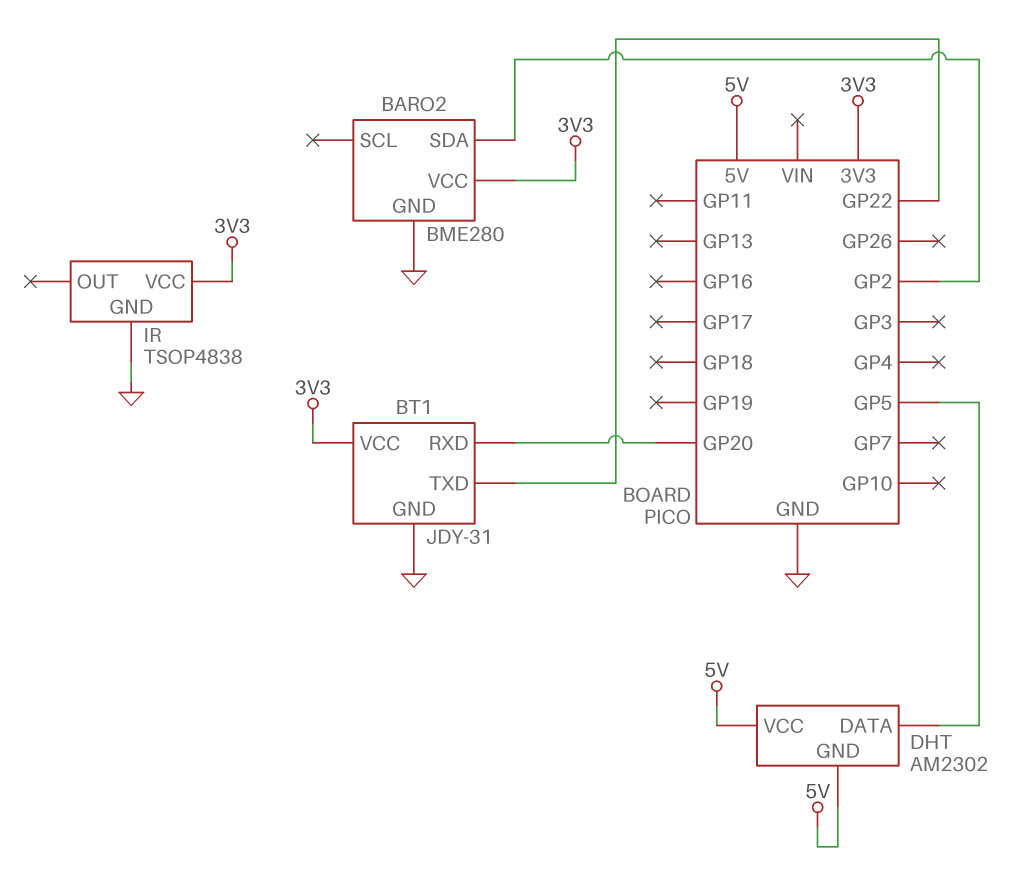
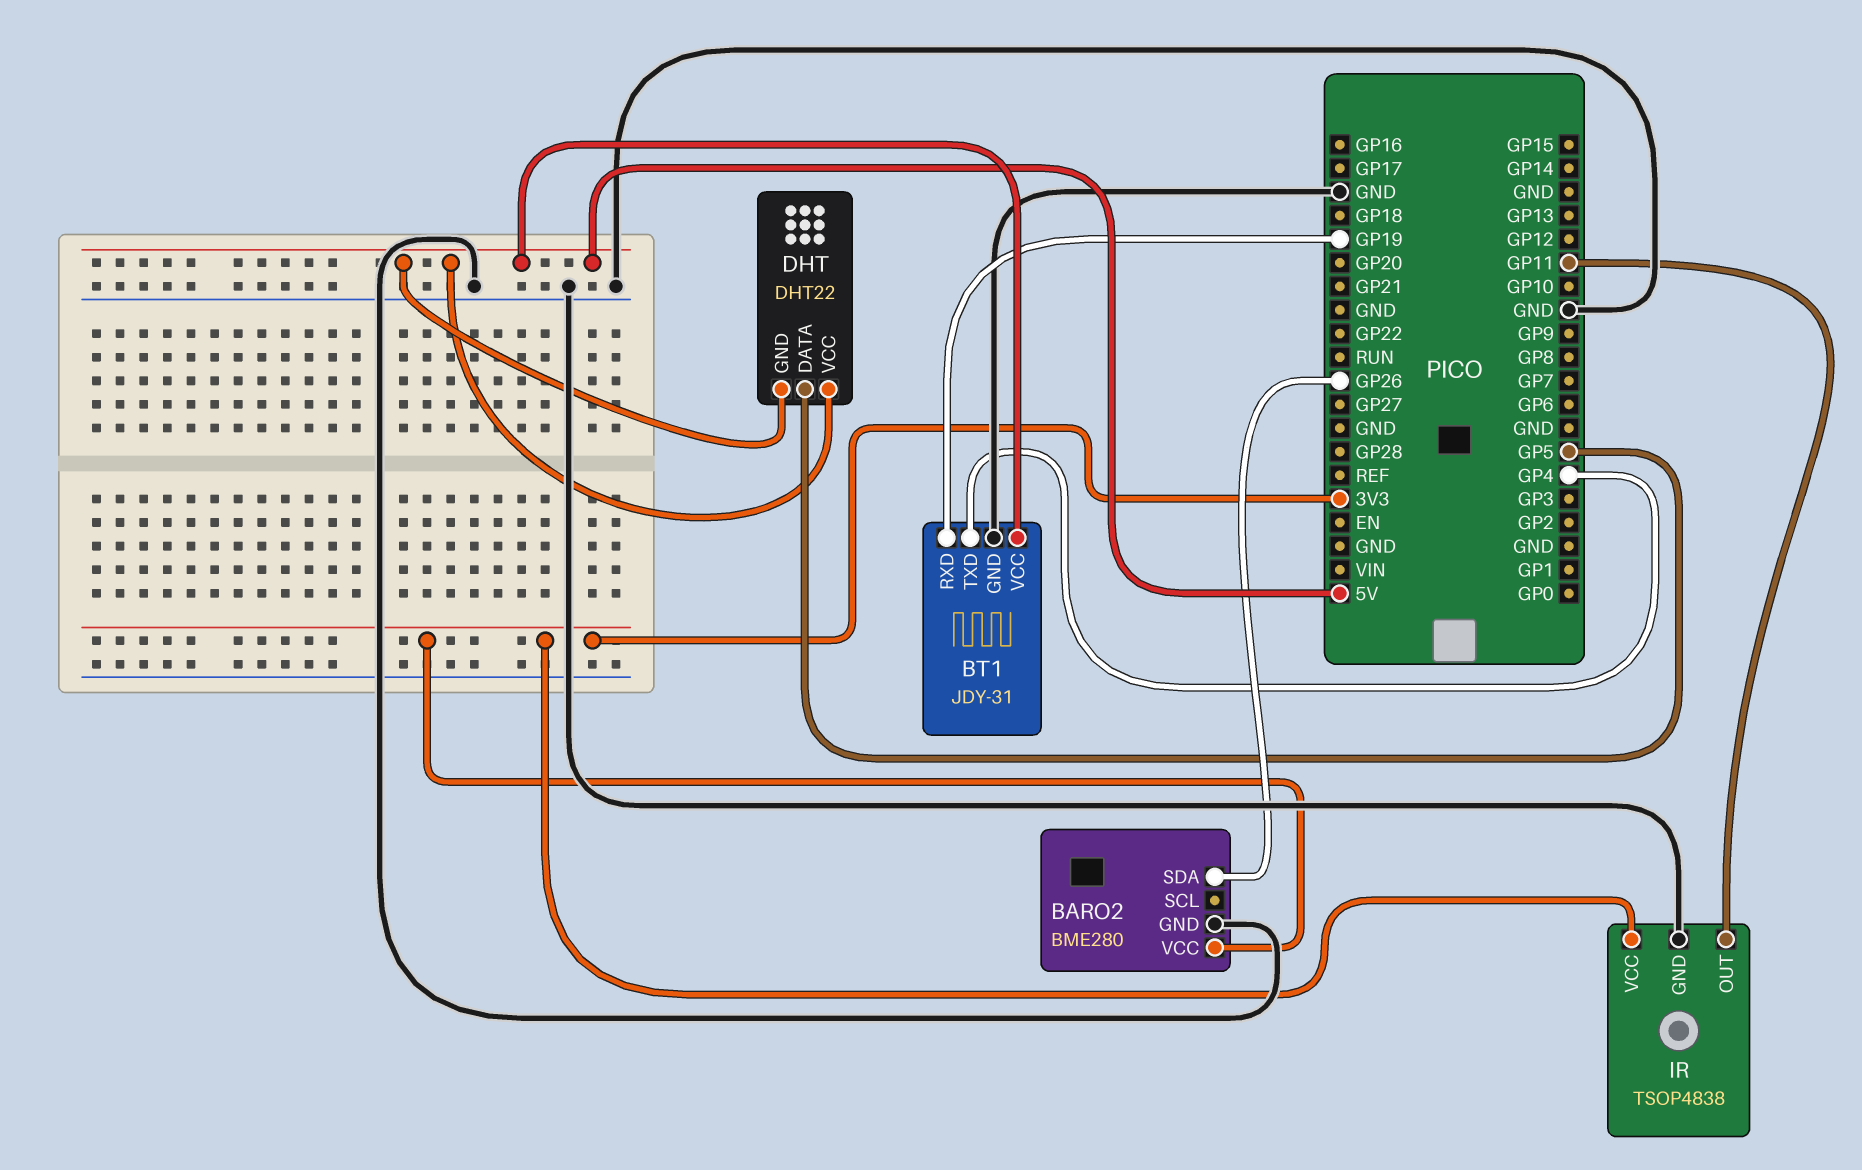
BARO2 pin SDA: GP2 -> GP26
BT1 pin RXD: GP20 -> GP19
BT1 pin TXD: GP22 -> GP4
BT1 pin VCC: 3V3 -> 5V
DHT: AM2302 -> DHT22
IR pin OUT: none -> GP11

